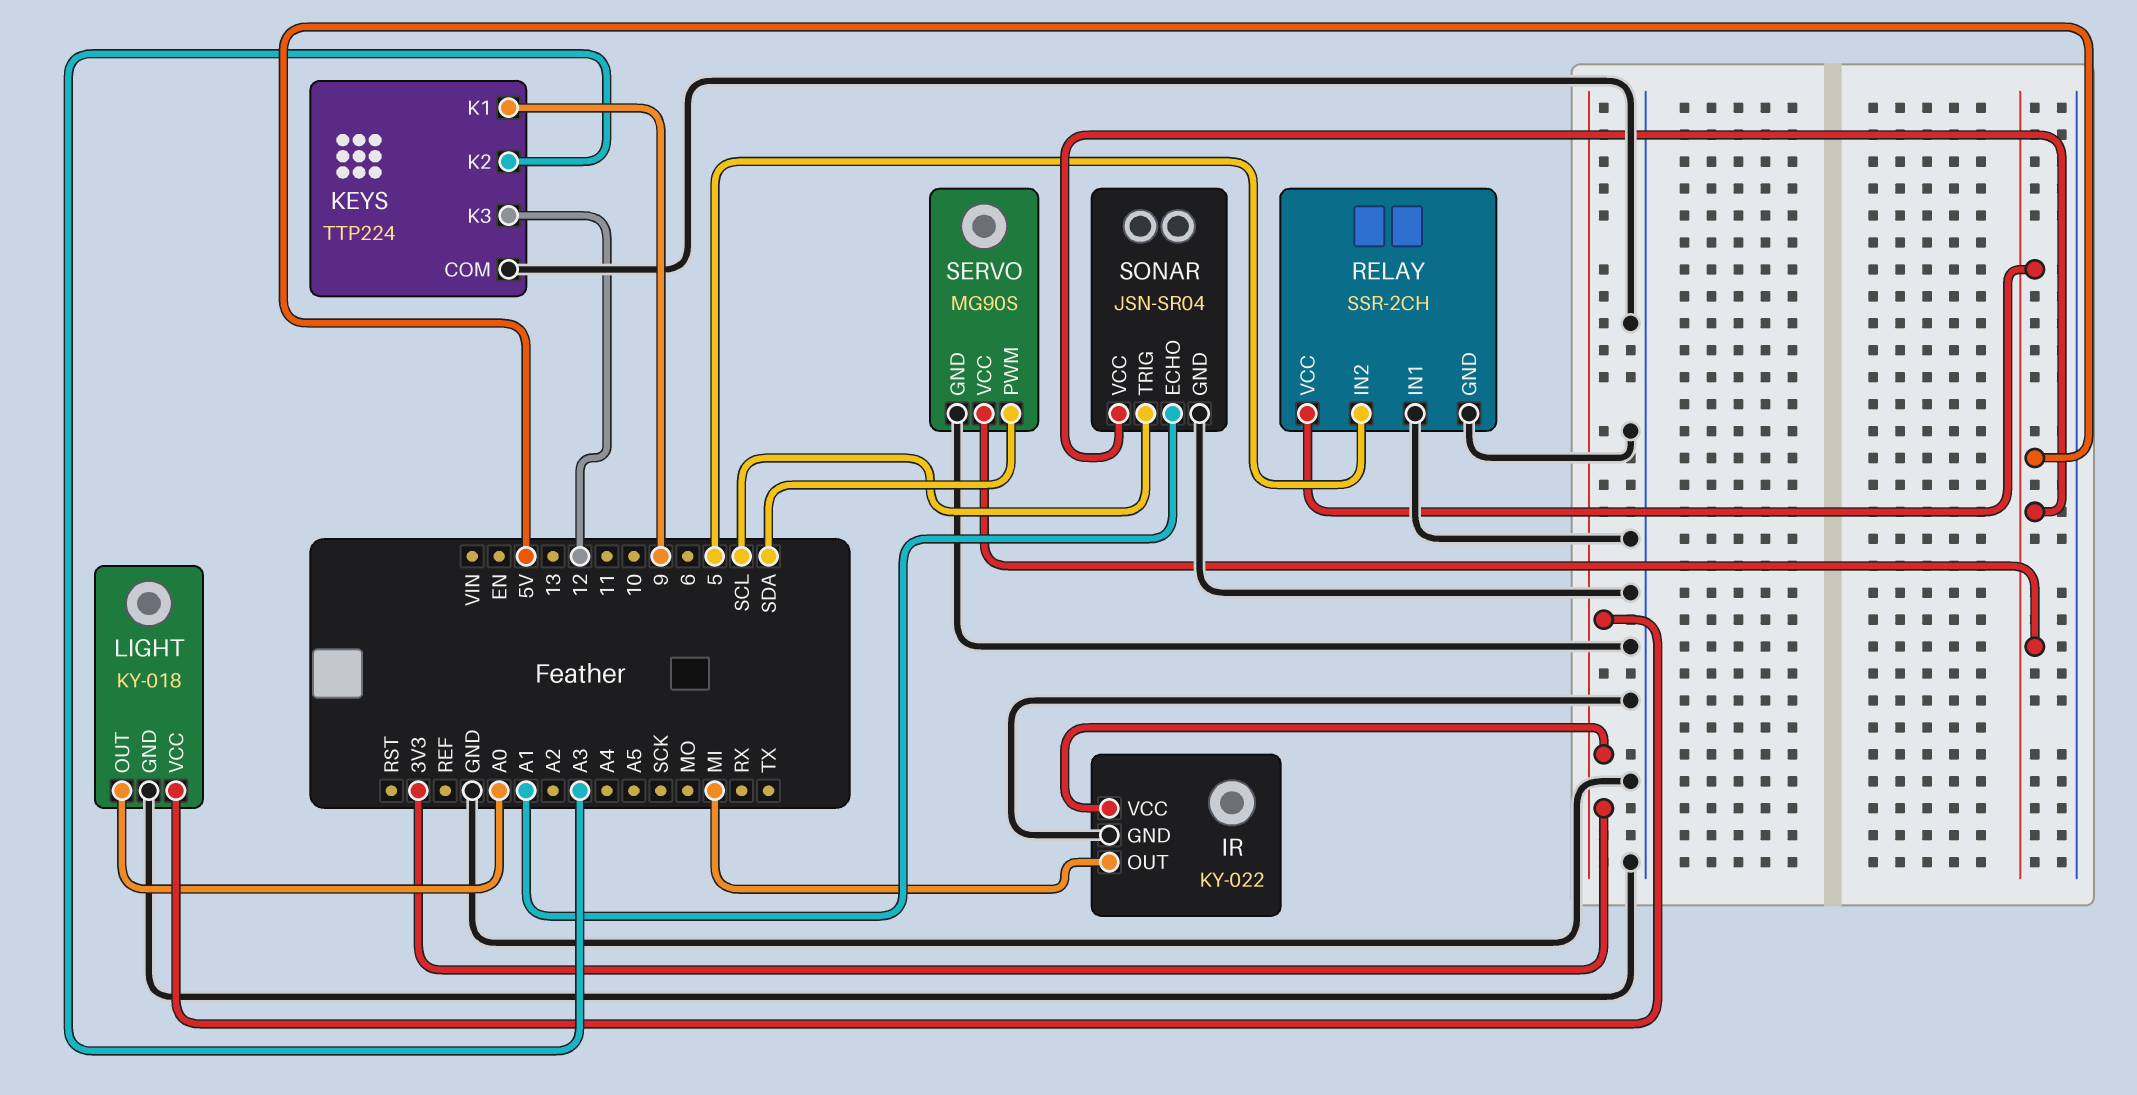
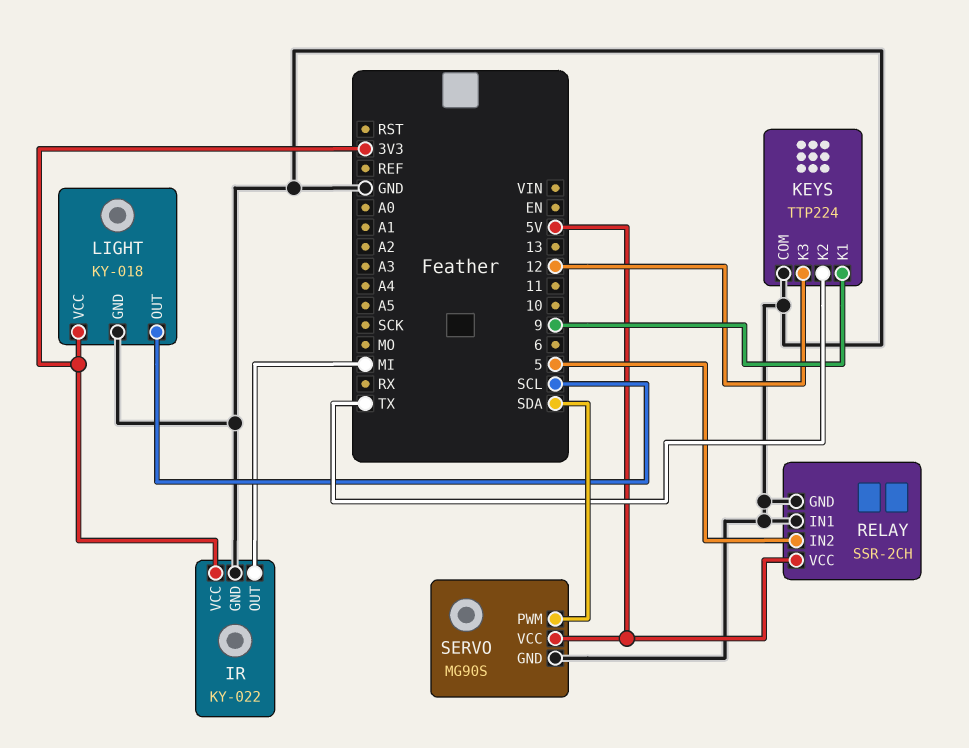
KEYS pin K2: A3 -> TX
LIGHT pin OUT: A0 -> SCL
SONAR: JSN-SR04 -> none
SONAR pin ECHO: A1 -> none
SONAR pin GND: GND -> none
SONAR pin TRIG: SCL -> none
SONAR pin VCC: 5V -> none

